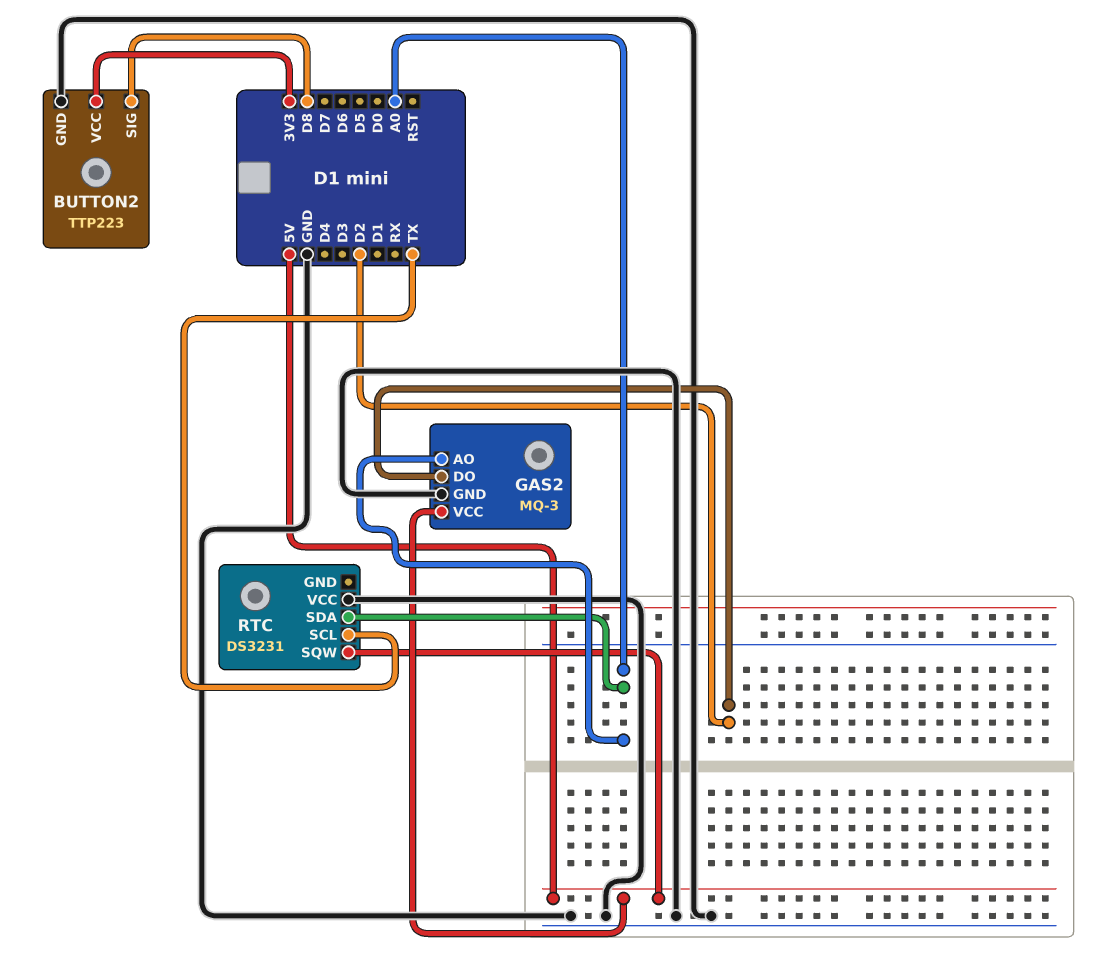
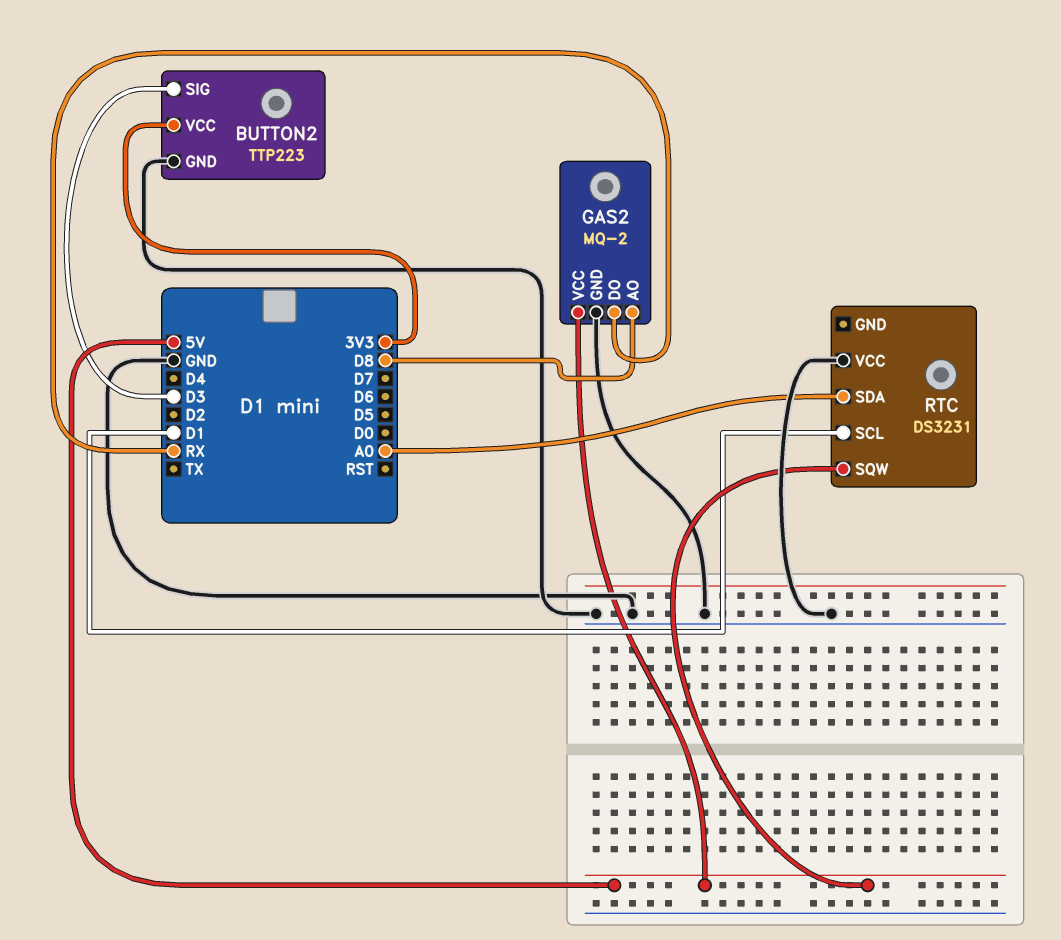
BUTTON2 pin SIG: D8 -> D3
GAS2: MQ-3 -> MQ-2
GAS2 pin AO: A0 -> D8
GAS2 pin DO: D2 -> RX
RTC pin SCL: TX -> D1

